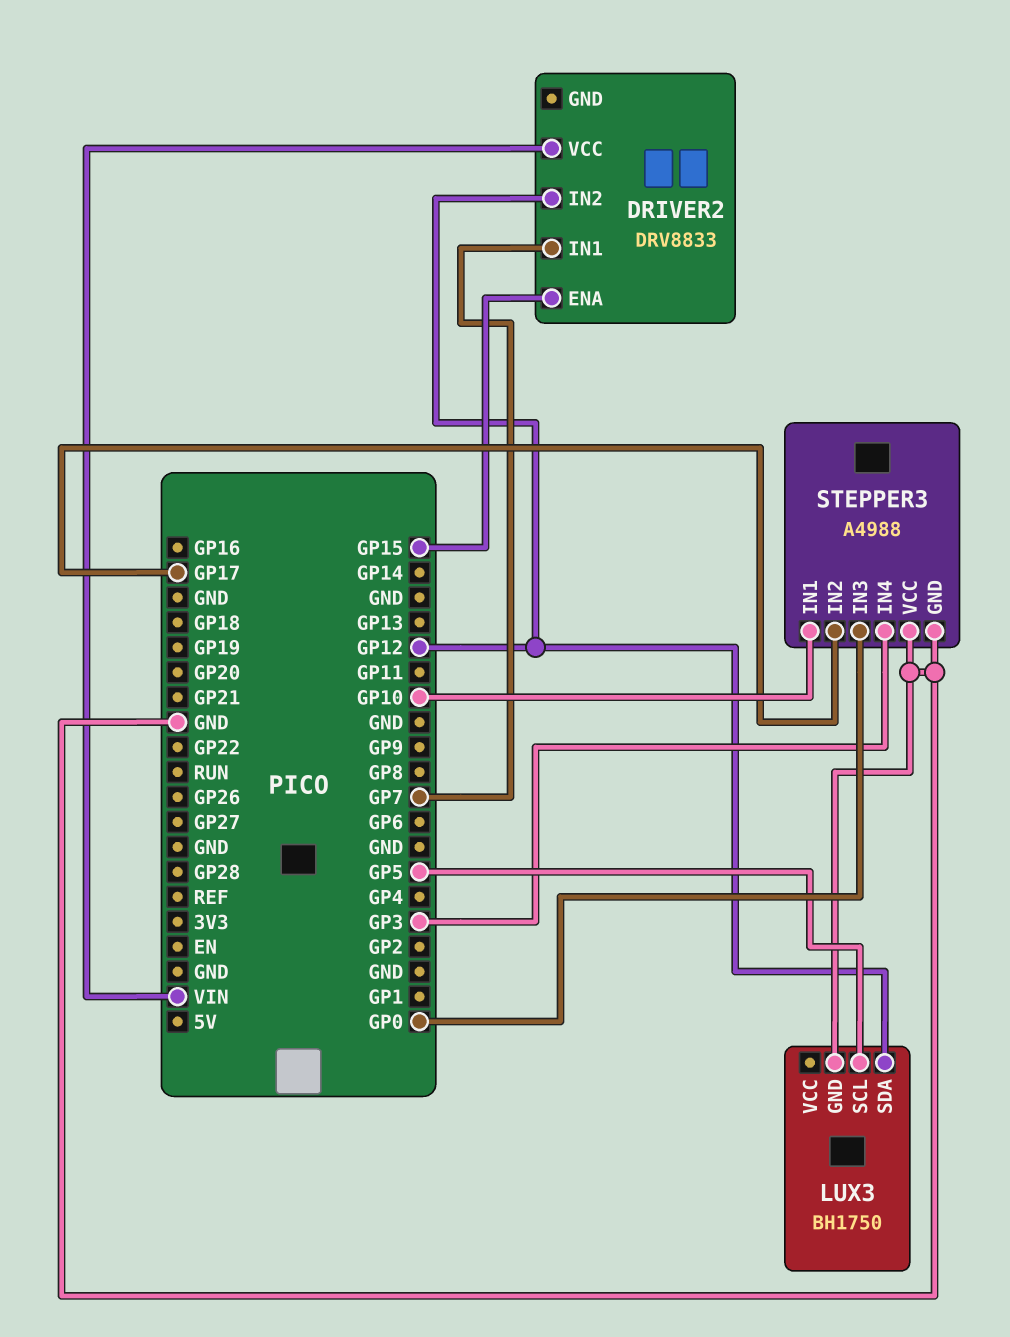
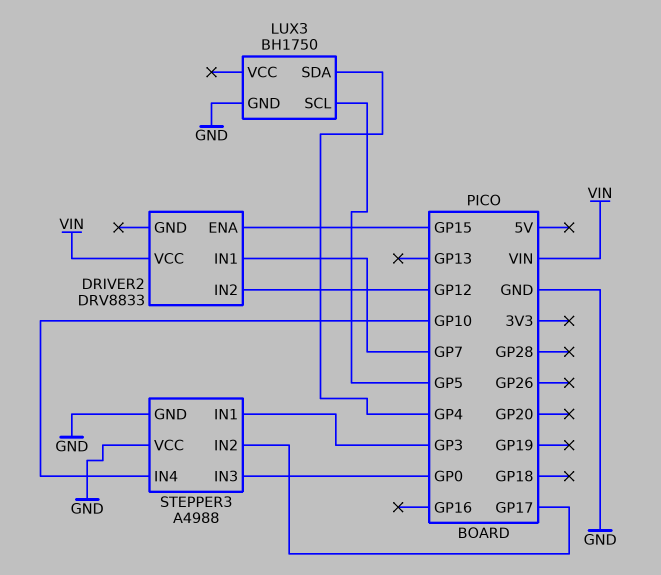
LUX3 pin SDA: GP12 -> GP4
STEPPER3 pin IN1: GP10 -> GP3
STEPPER3 pin IN4: GP3 -> GP10

